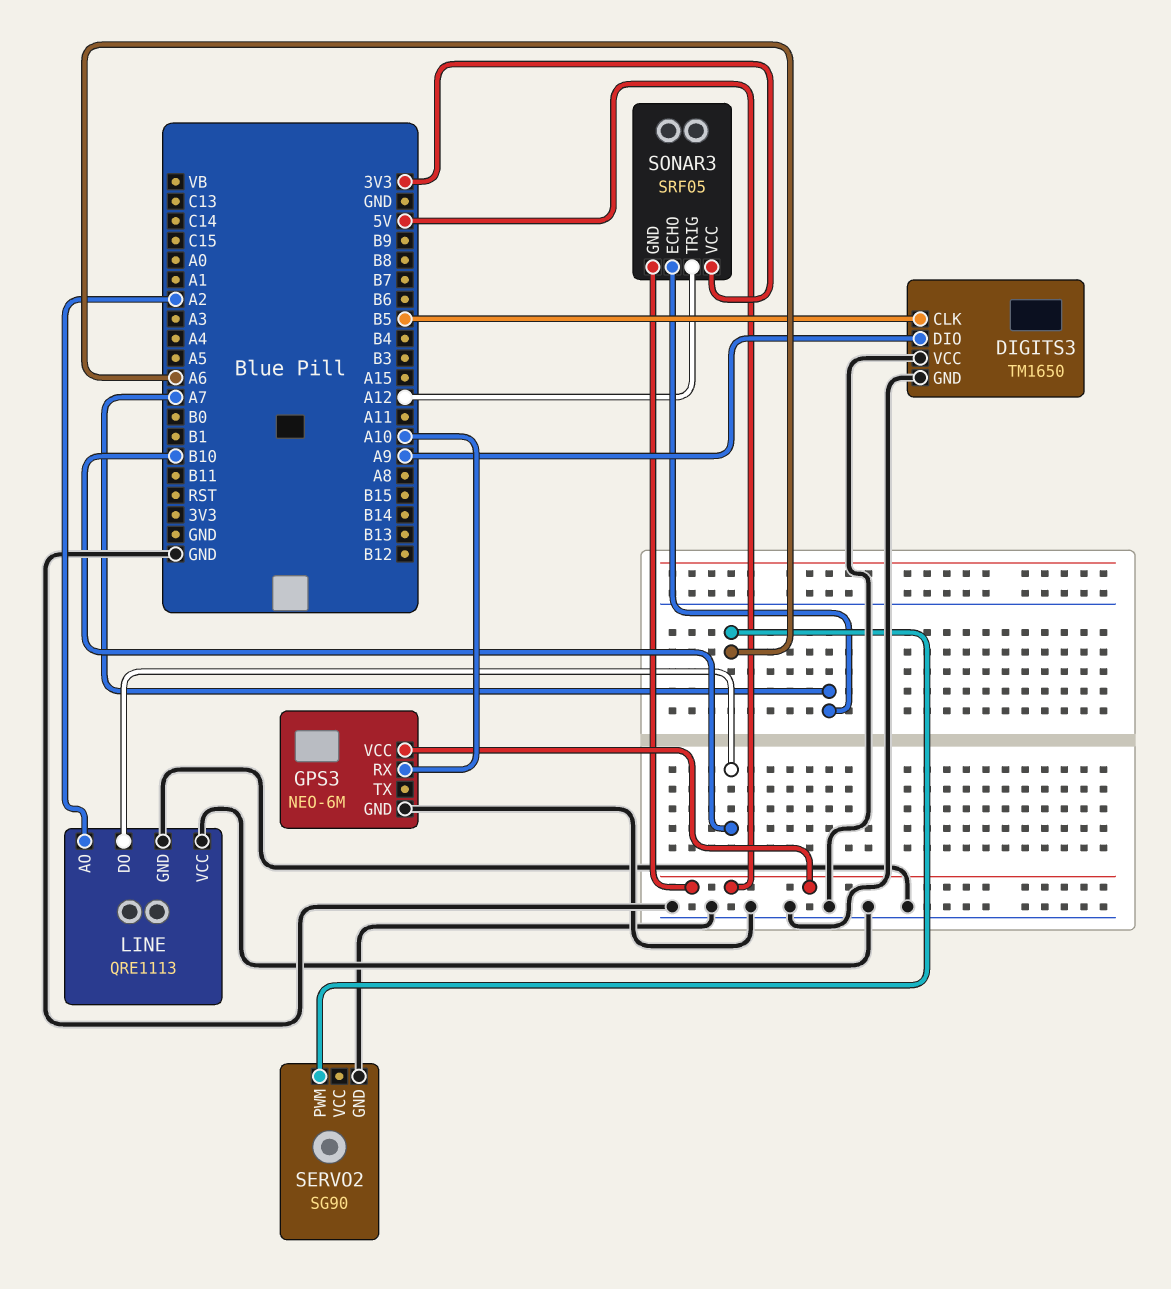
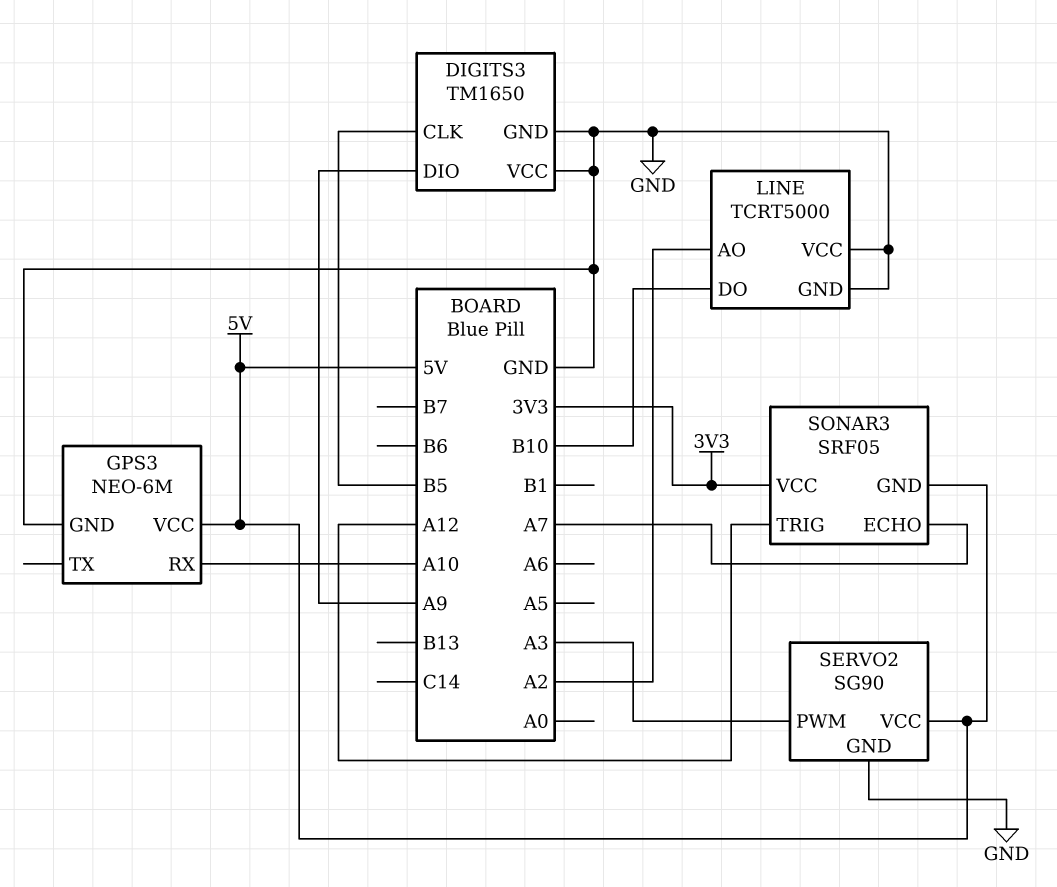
LINE: QRE1113 -> TCRT5000
SERVO2 pin PWM: A6 -> A3
SERVO2 pin VCC: none -> 5V

